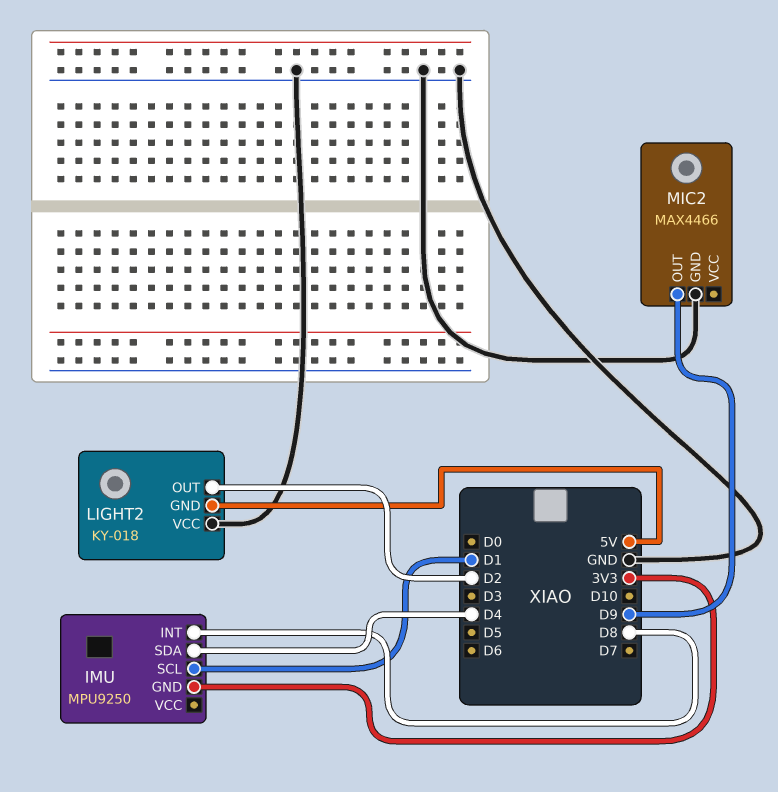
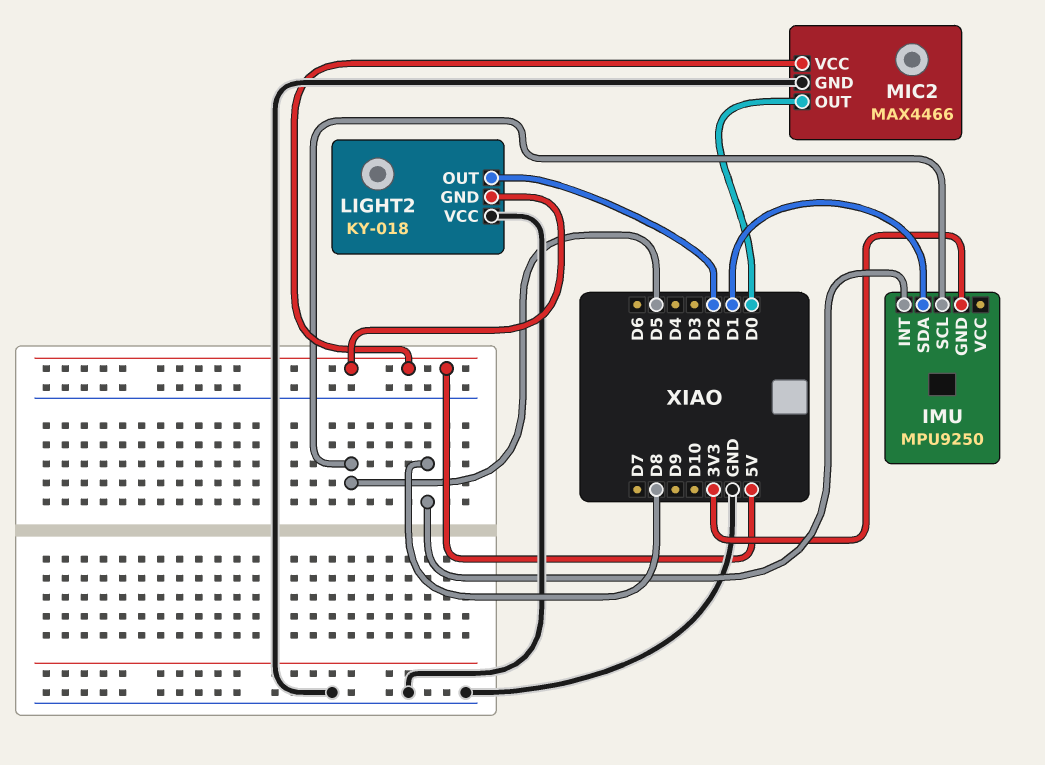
IMU pin SCL: D1 -> D5
IMU pin SDA: D4 -> D1
MIC2 pin OUT: D9 -> D0
MIC2 pin VCC: none -> 5V

